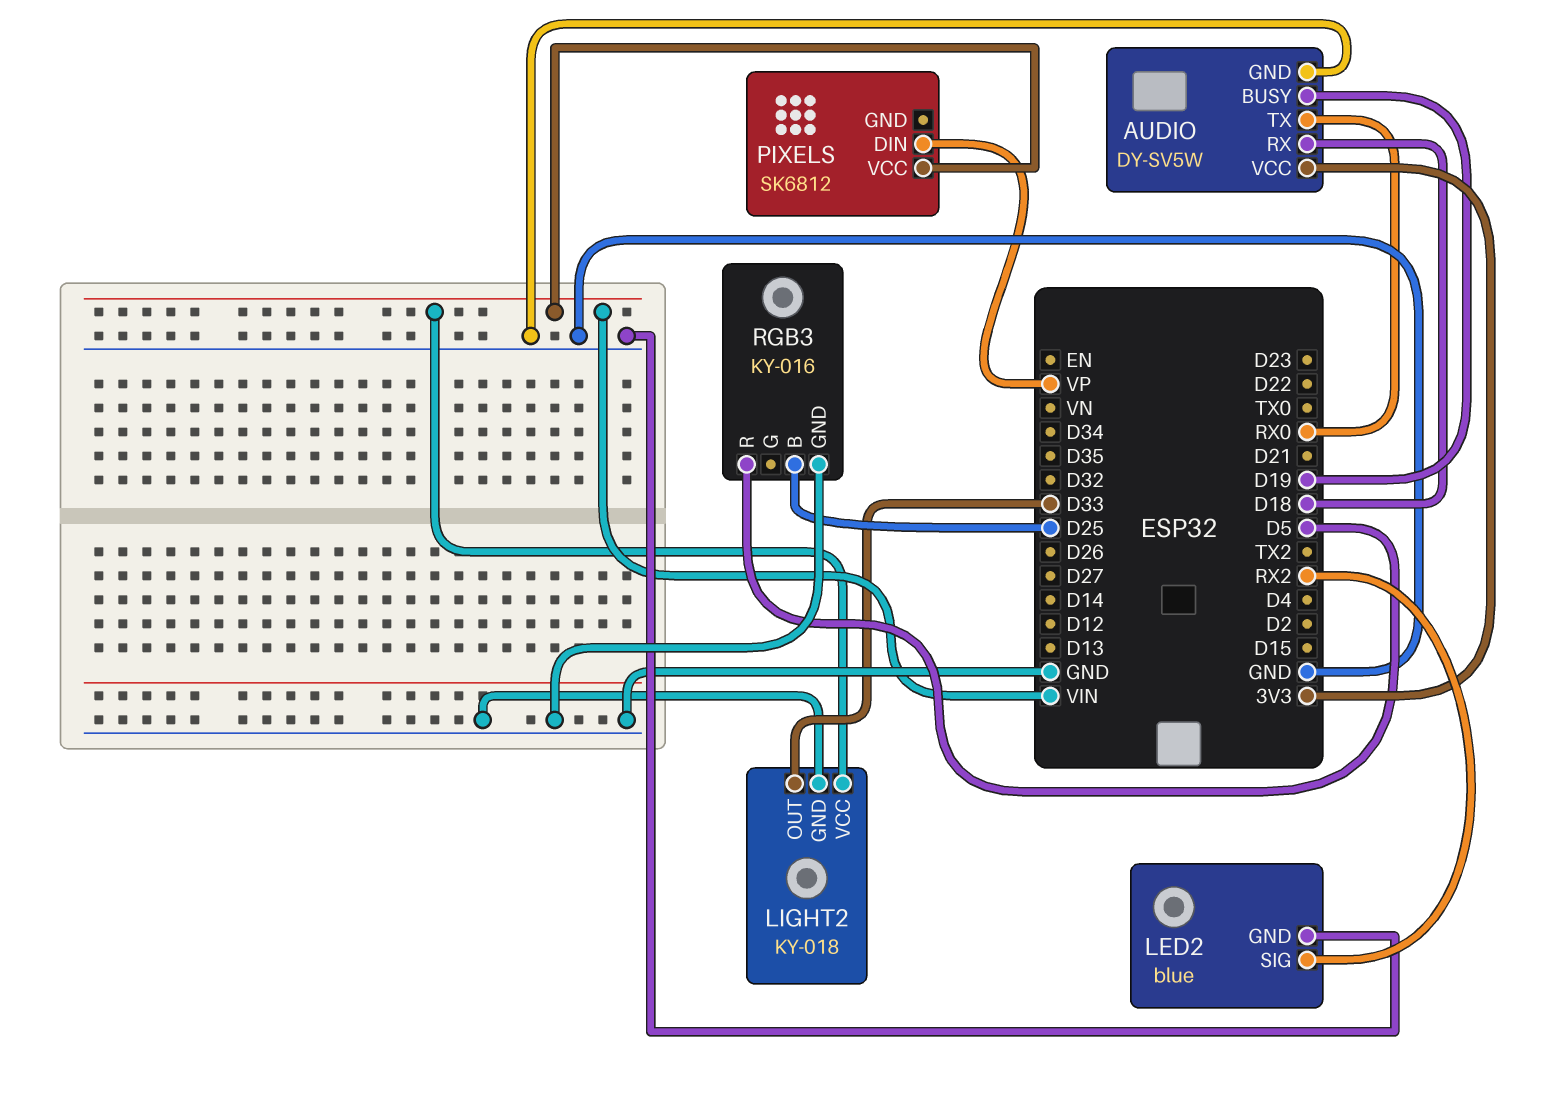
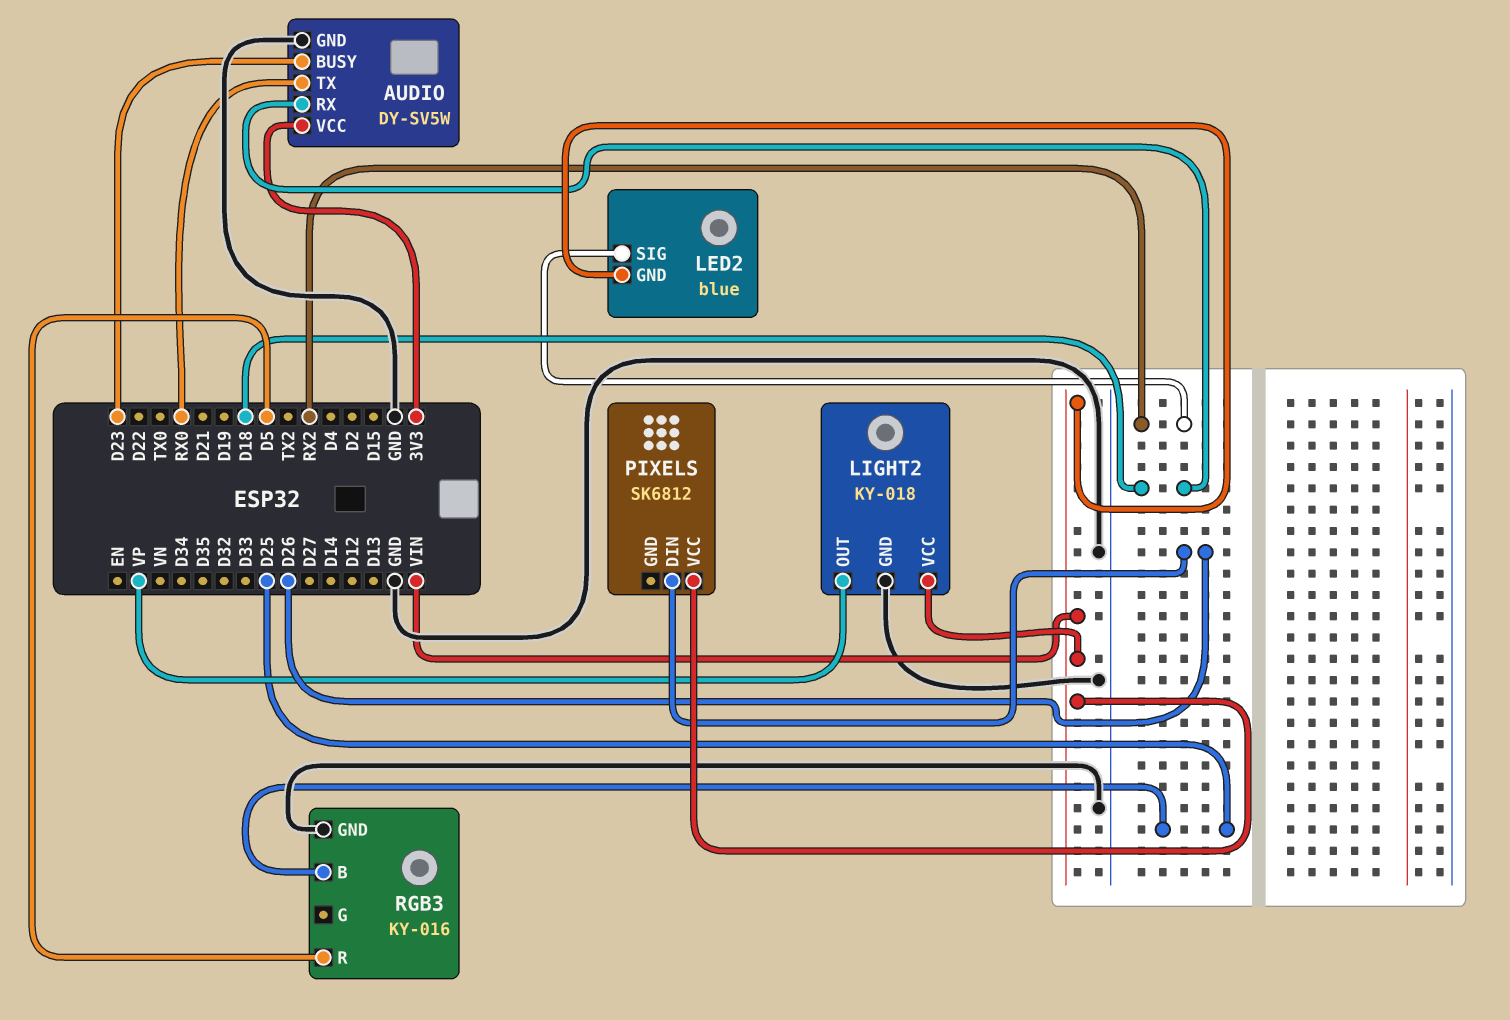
AUDIO pin BUSY: D19 -> D23
LED2 pin GND: GND -> VIN
LIGHT2 pin OUT: D33 -> VP
PIXELS pin DIN: VP -> D26

